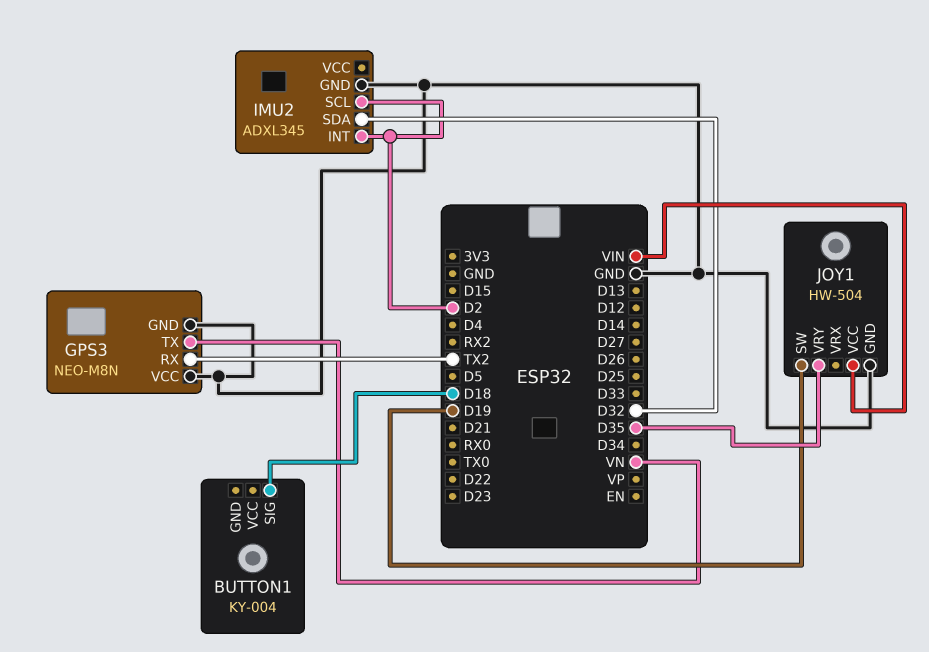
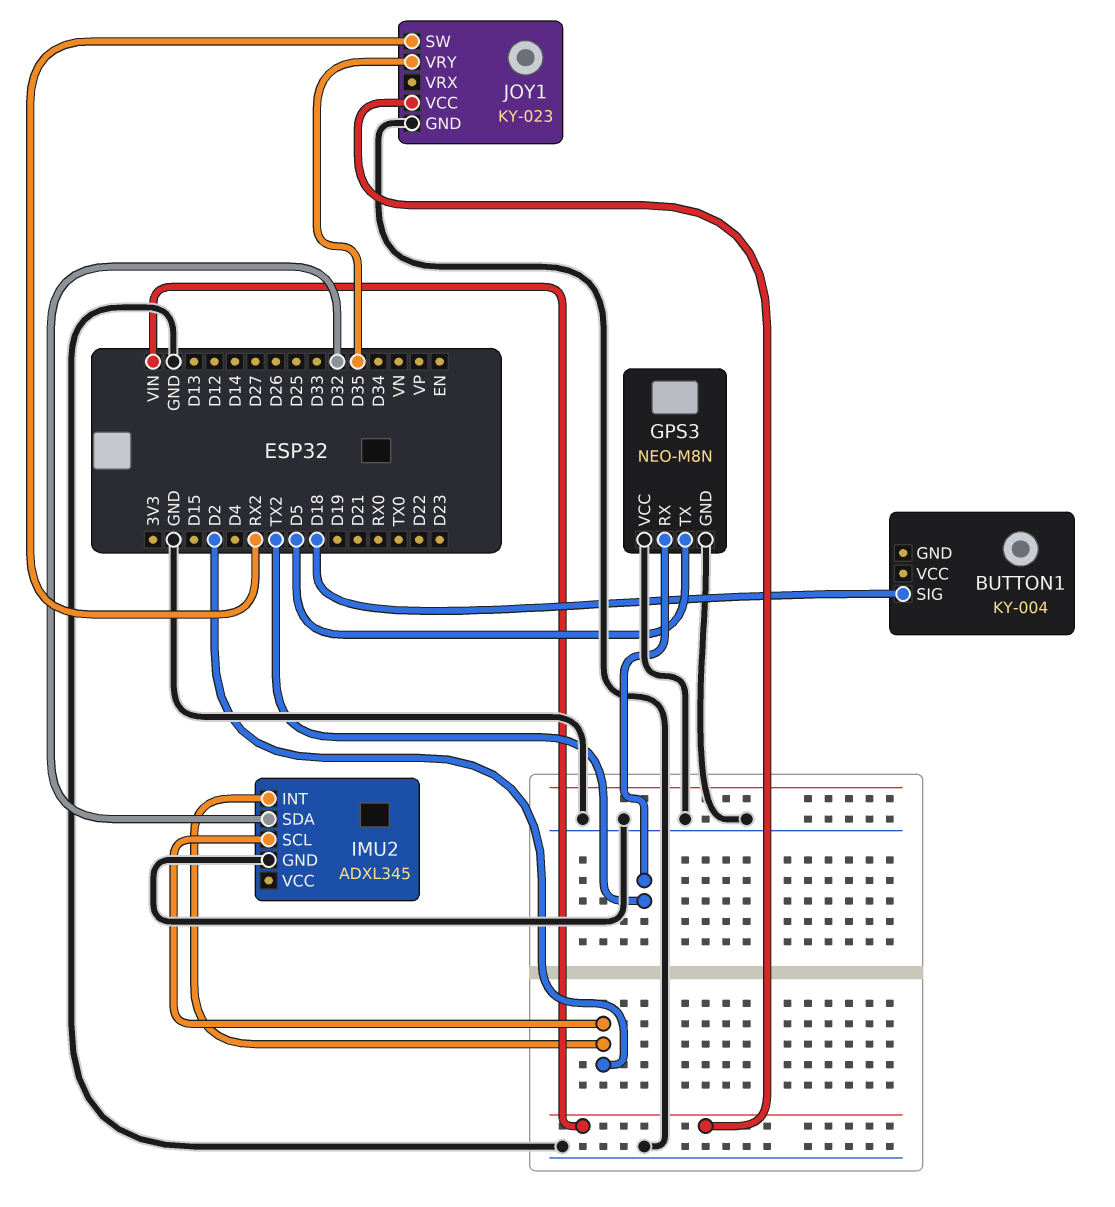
GPS3 pin TX: VN -> D5
JOY1: HW-504 -> KY-023
JOY1 pin SW: D19 -> RX2

